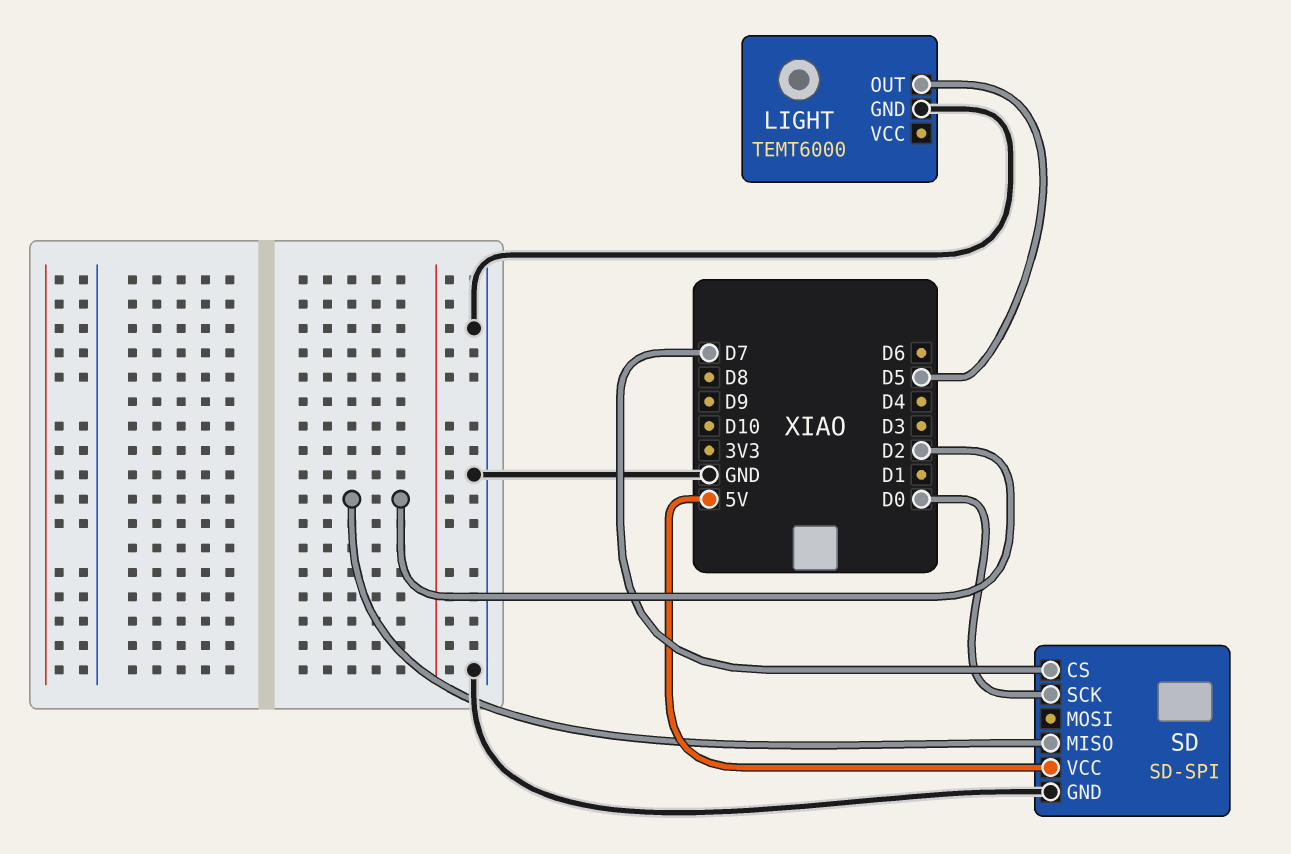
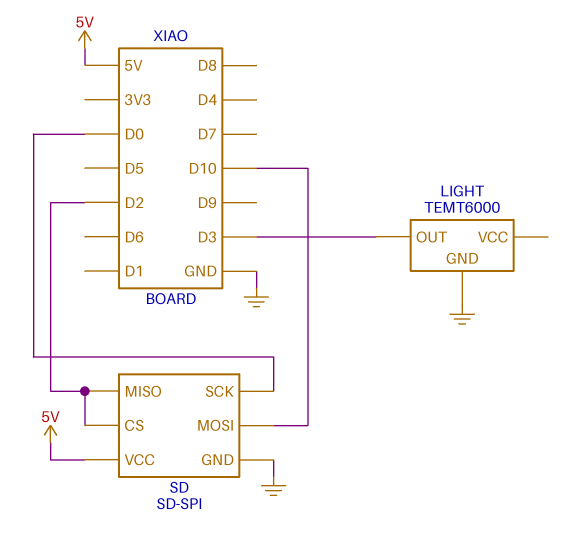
LIGHT pin OUT: D5 -> D3
SD pin CS: D7 -> D2
SD pin MOSI: none -> D10

